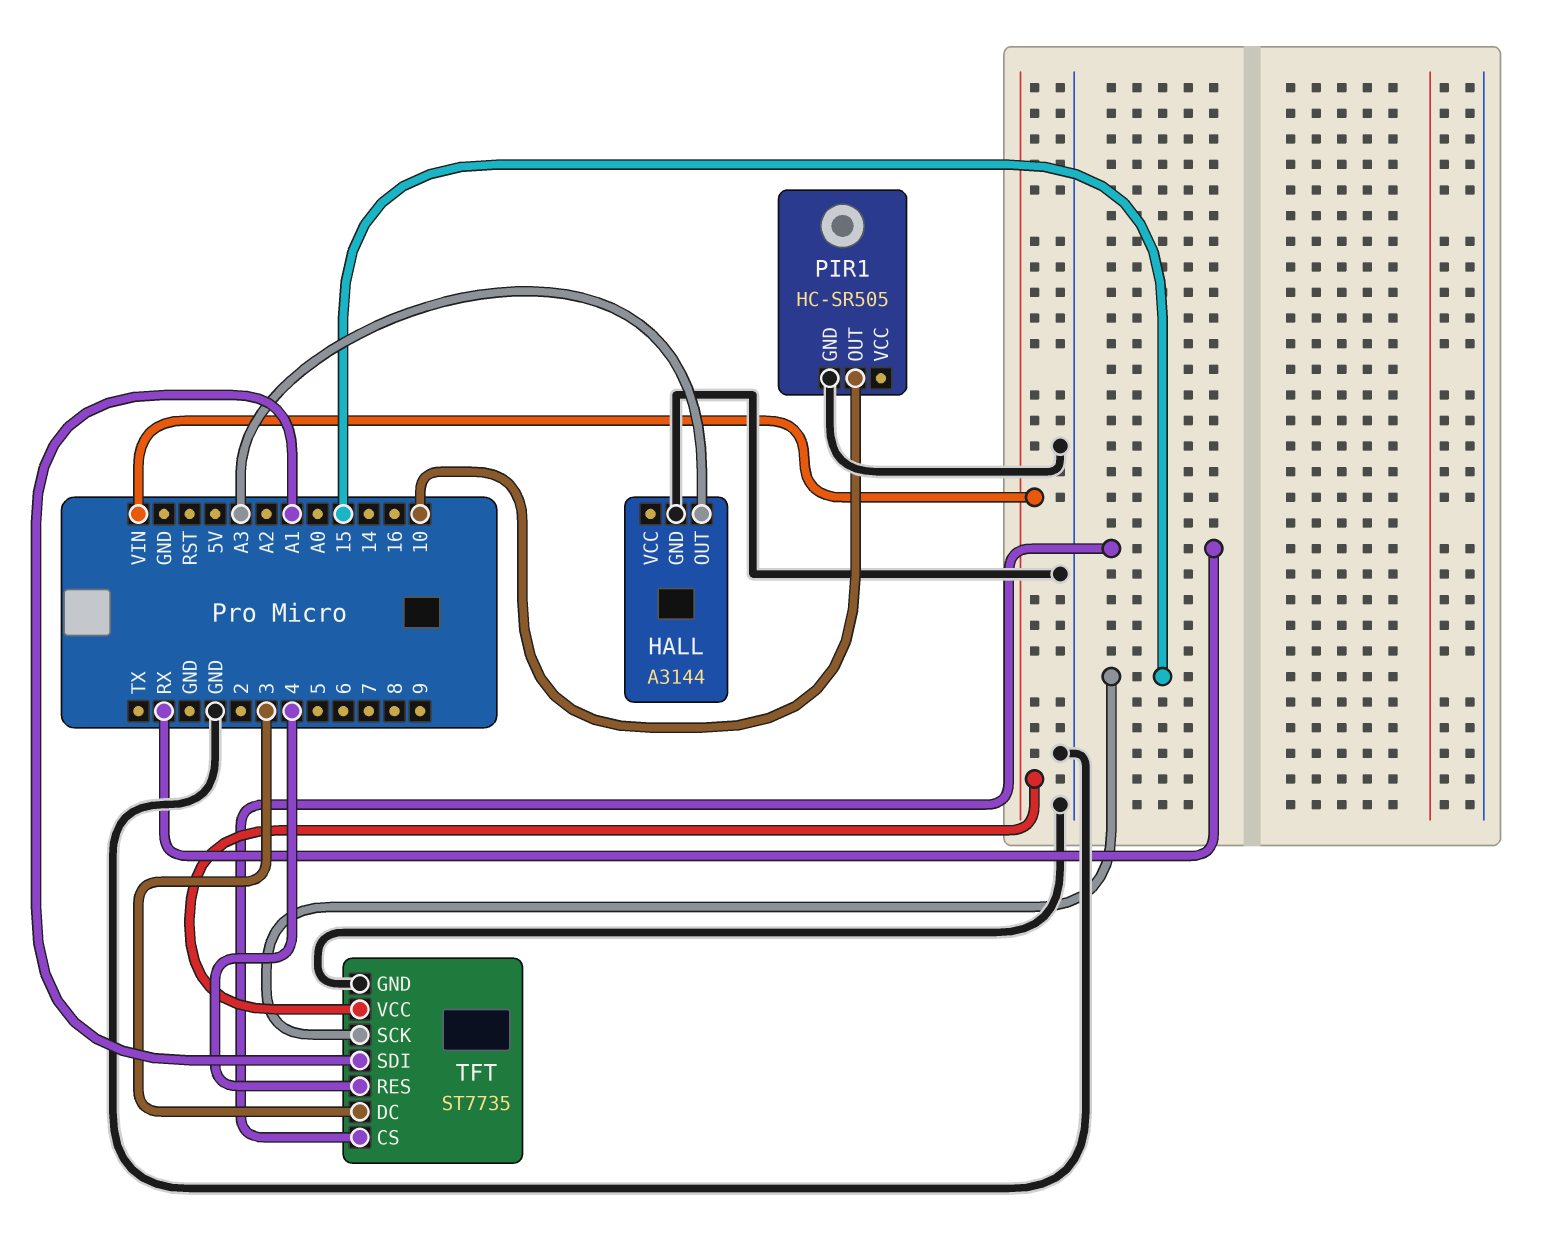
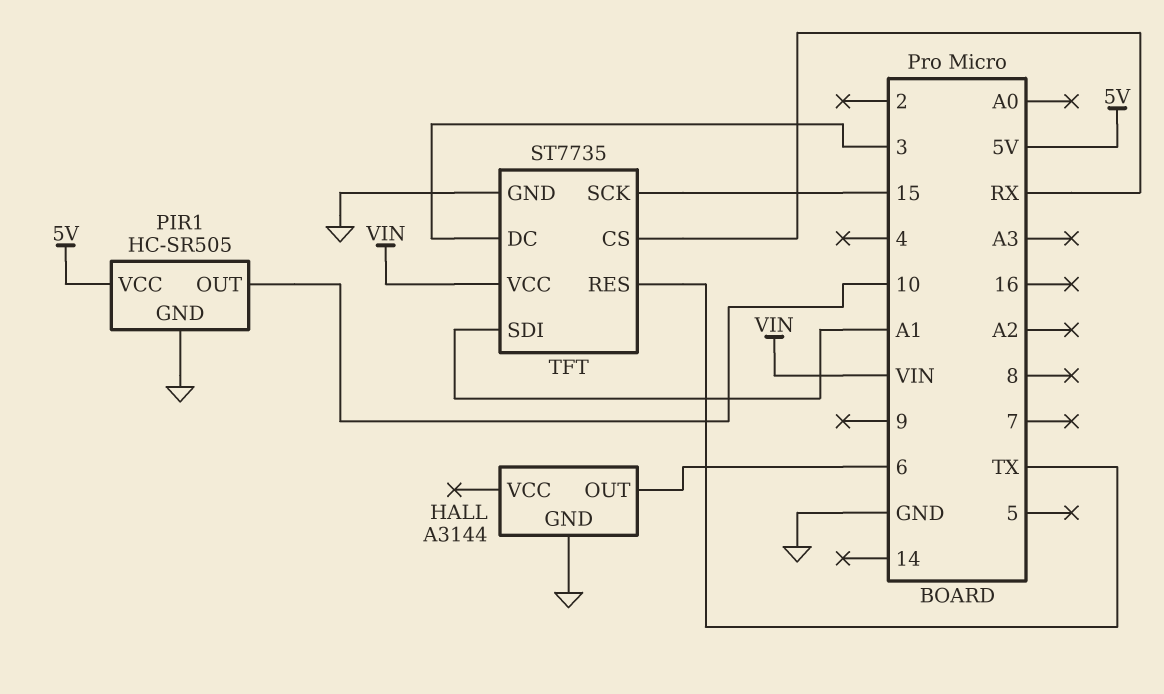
HALL pin OUT: A3 -> 6
PIR1 pin VCC: none -> 5V
TFT pin RES: 4 -> TX

